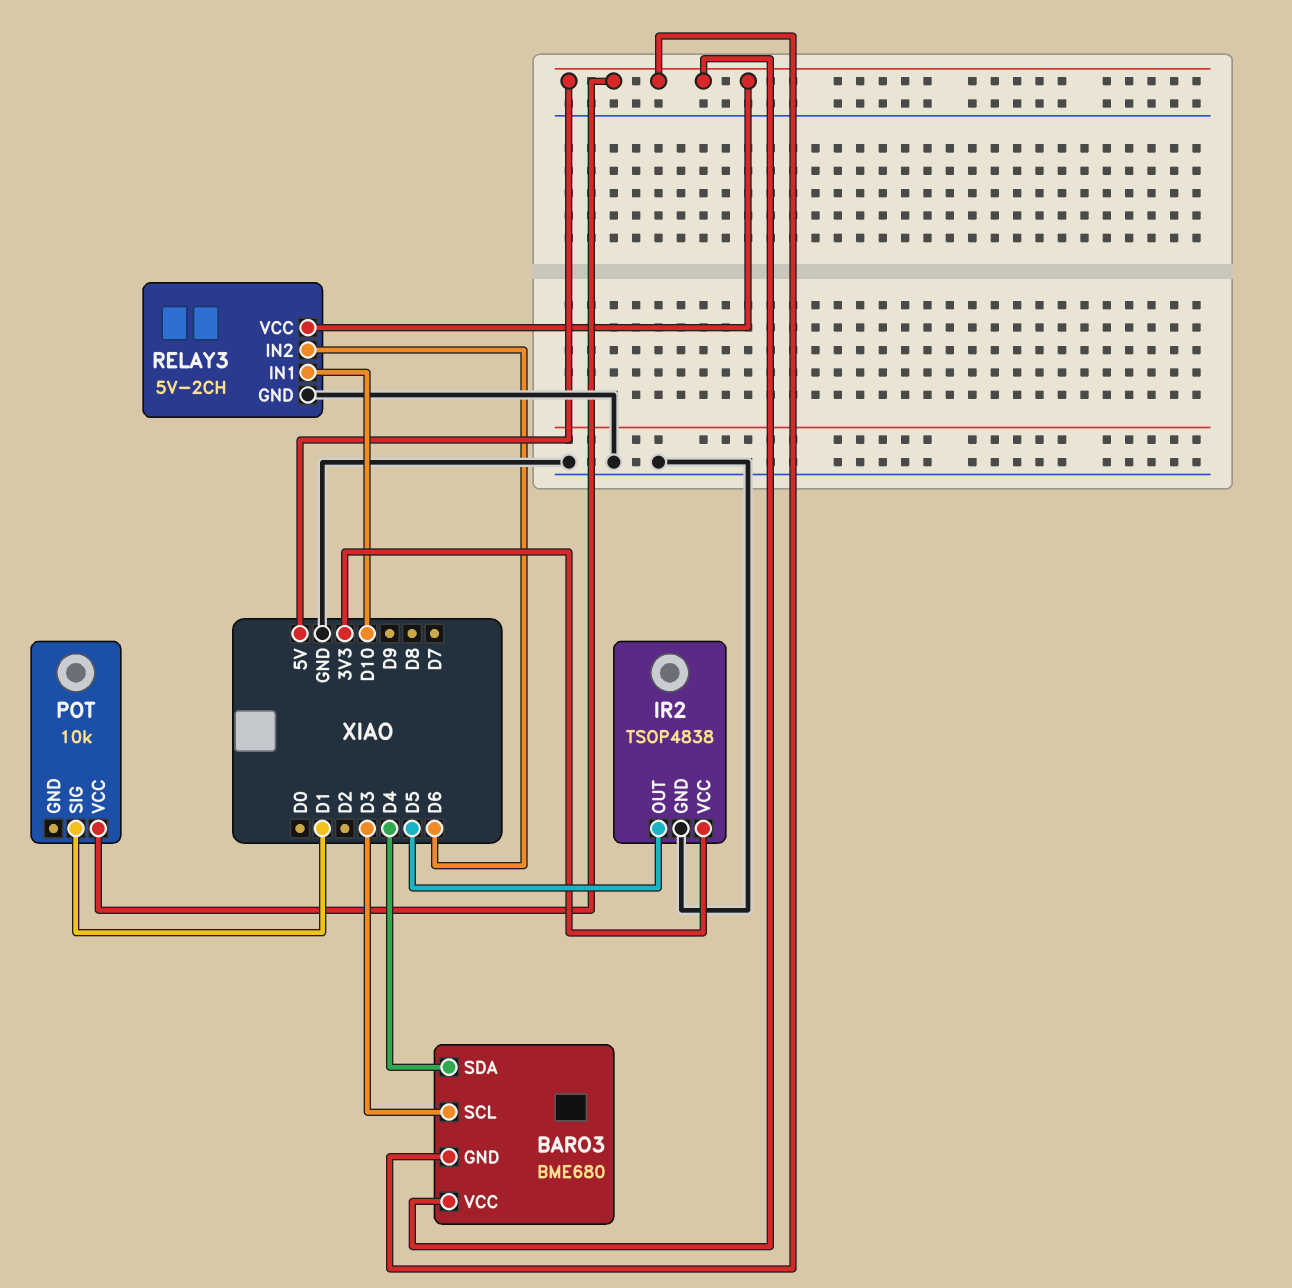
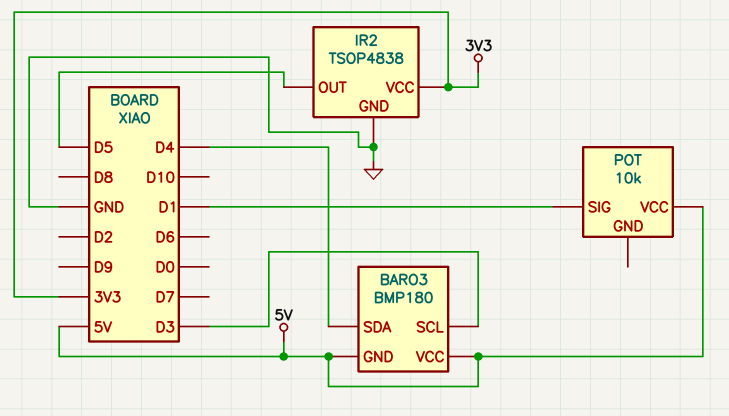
BARO3: BME680 -> BMP180
RELAY3: 5V-2CH -> none
RELAY3 pin GND: GND -> none
RELAY3 pin IN1: D10 -> none
RELAY3 pin IN2: D6 -> none
RELAY3 pin VCC: 5V -> none

